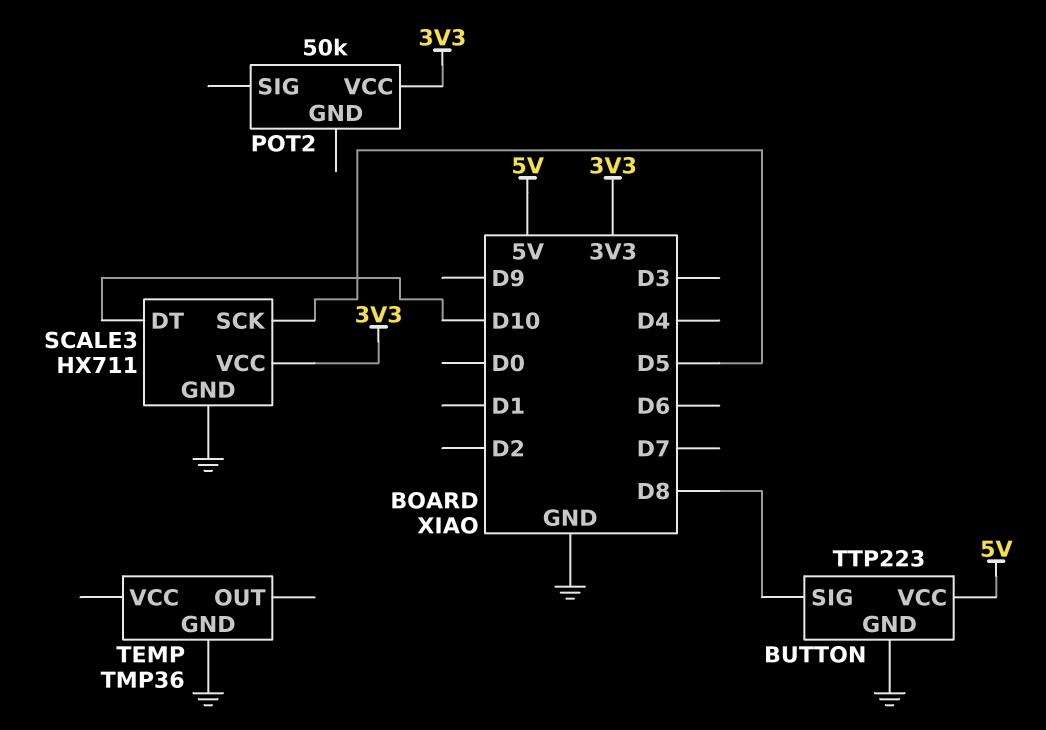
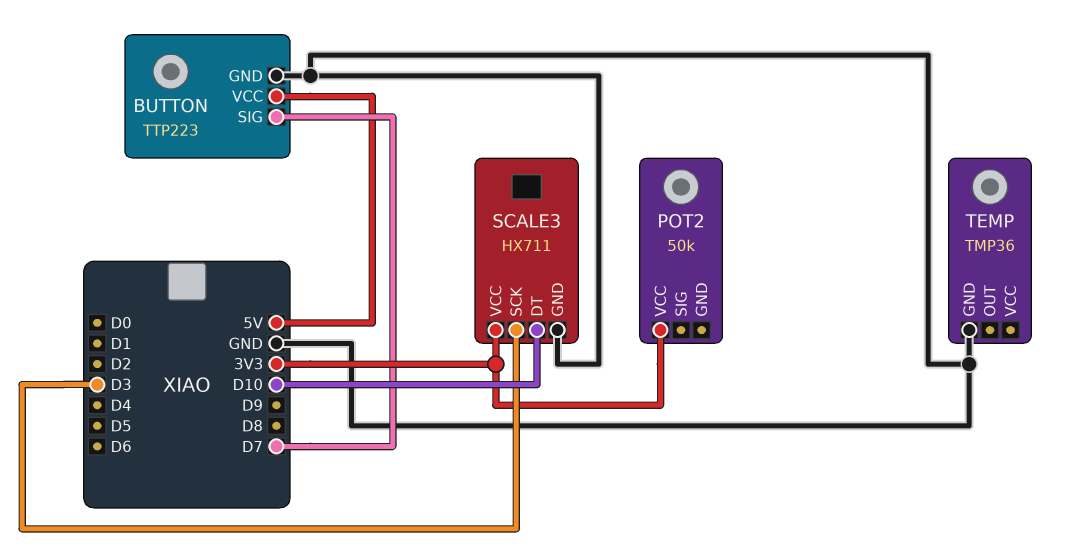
BUTTON pin SIG: D8 -> D7
SCALE3 pin SCK: D5 -> D3

